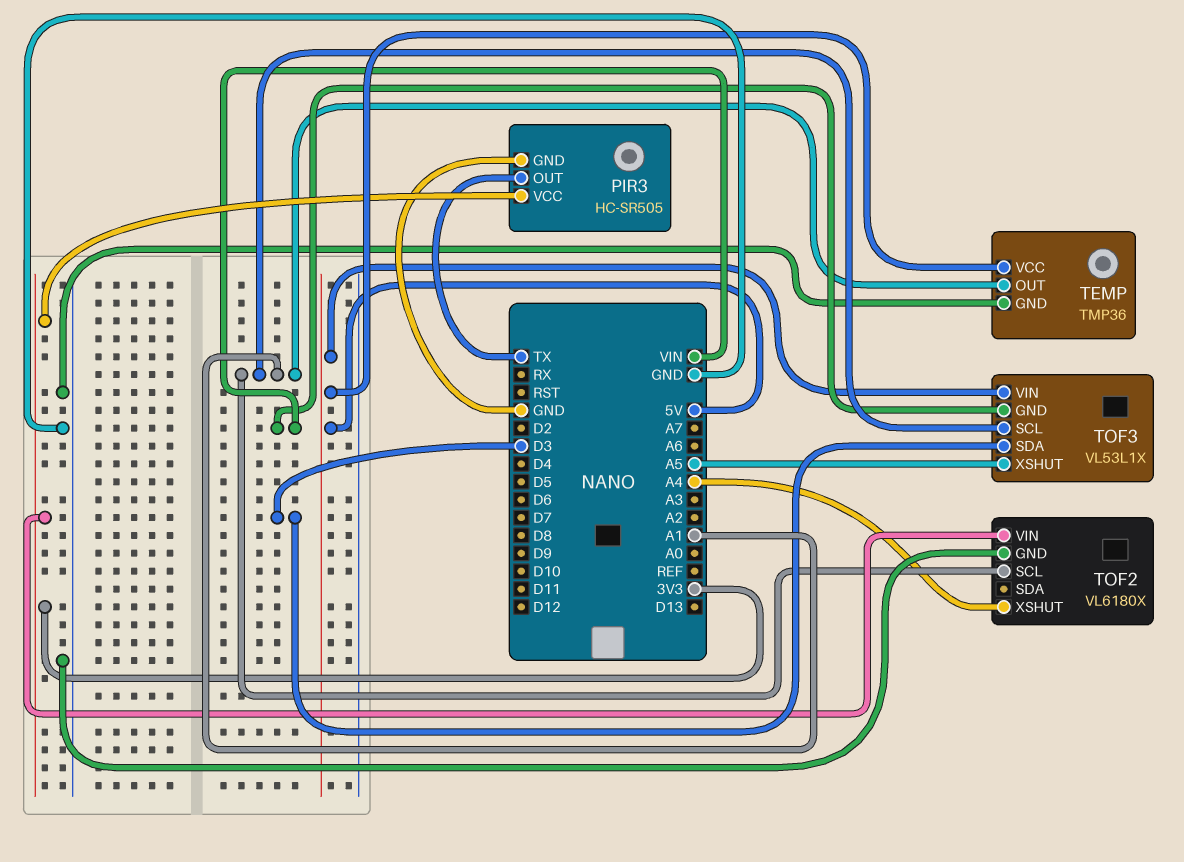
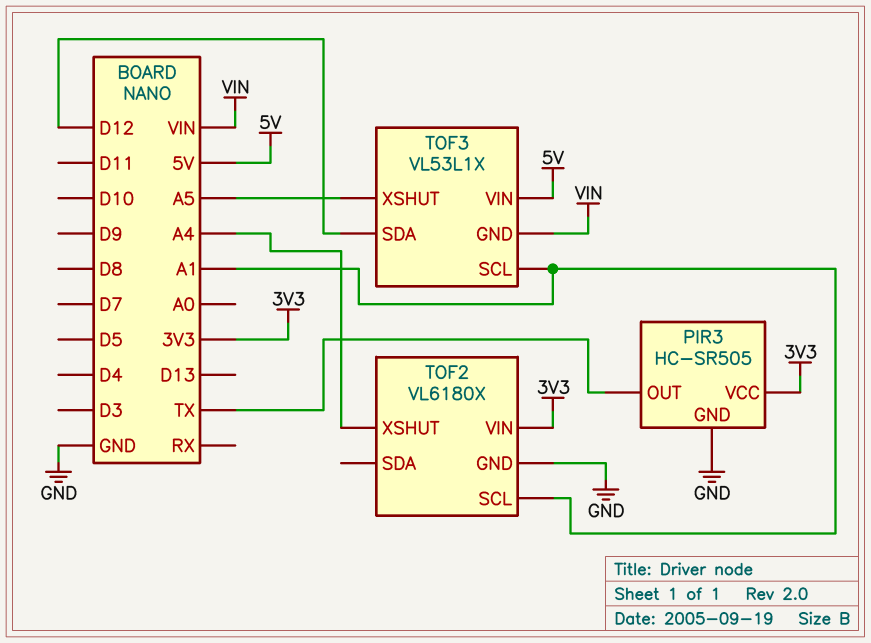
TEMP: TMP36 -> none
TEMP pin GND: GND -> none
TEMP pin OUT: A1 -> none
TEMP pin VCC: 5V -> none
TOF3 pin SDA: D3 -> D12

